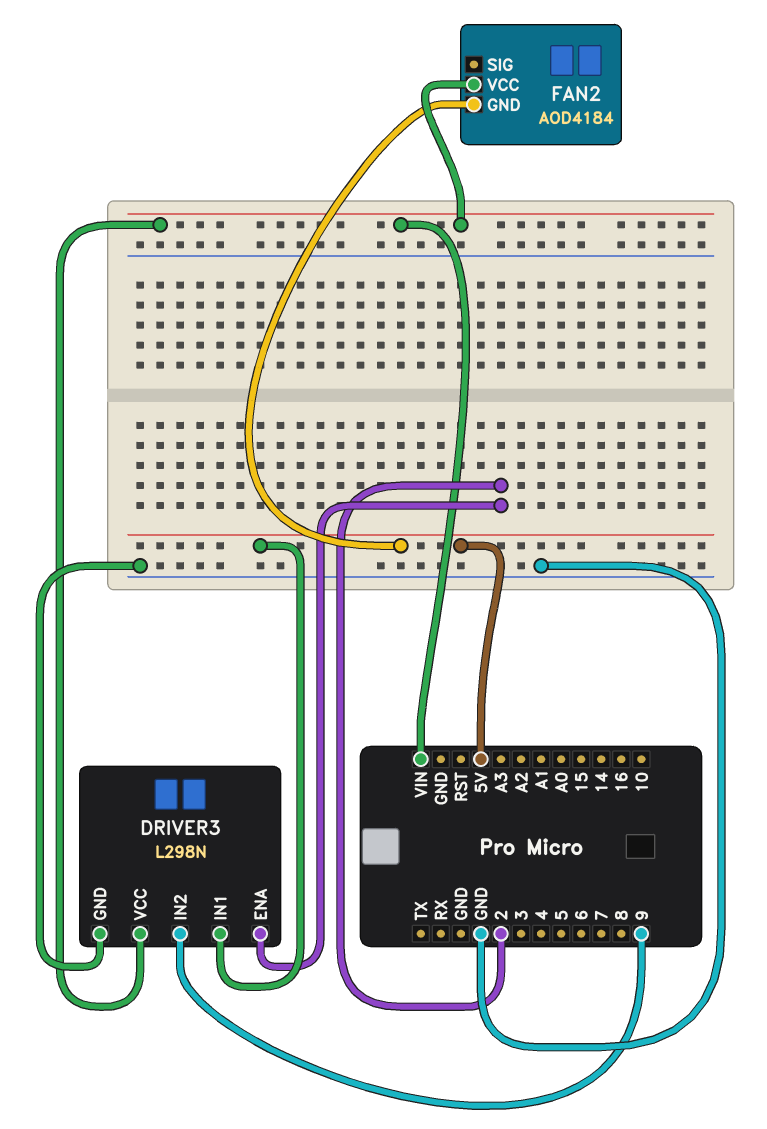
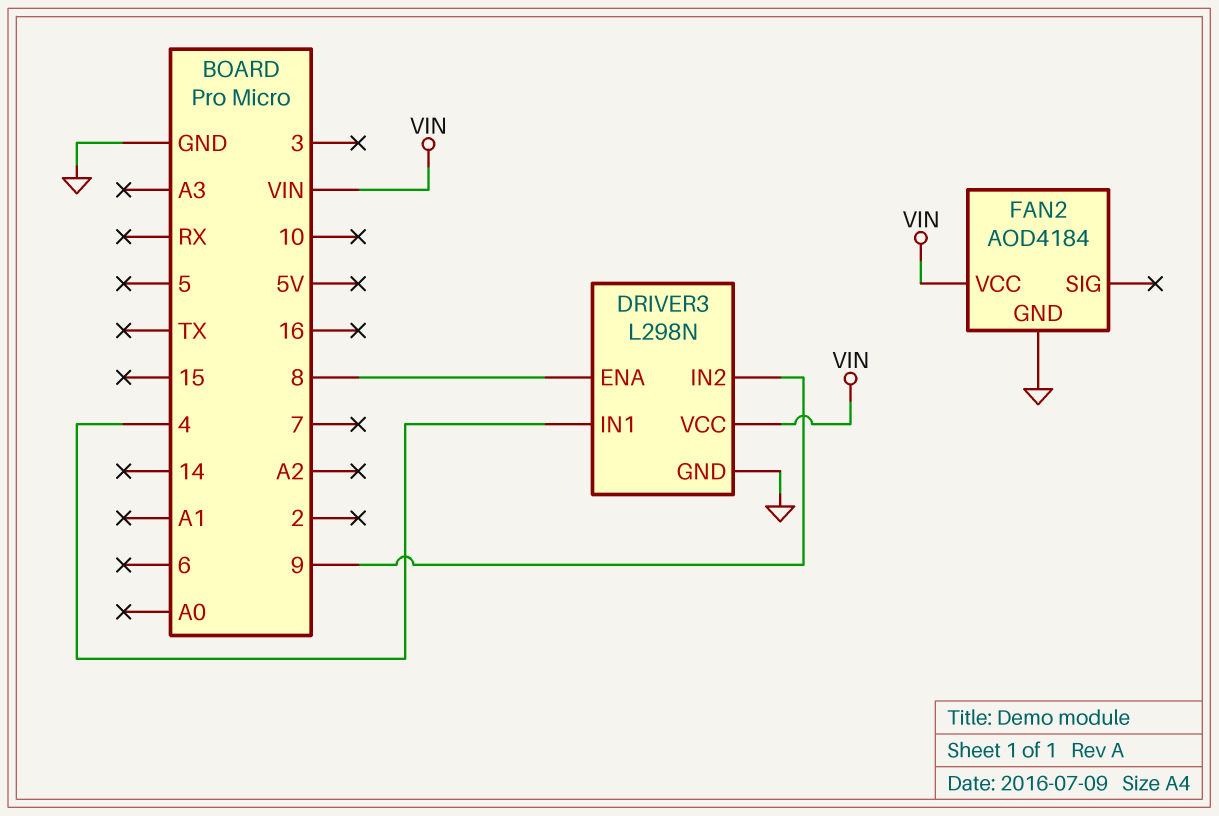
DRIVER3 pin ENA: 2 -> 8
DRIVER3 pin IN1: 5V -> 4
FAN2 pin GND: 5V -> GND

